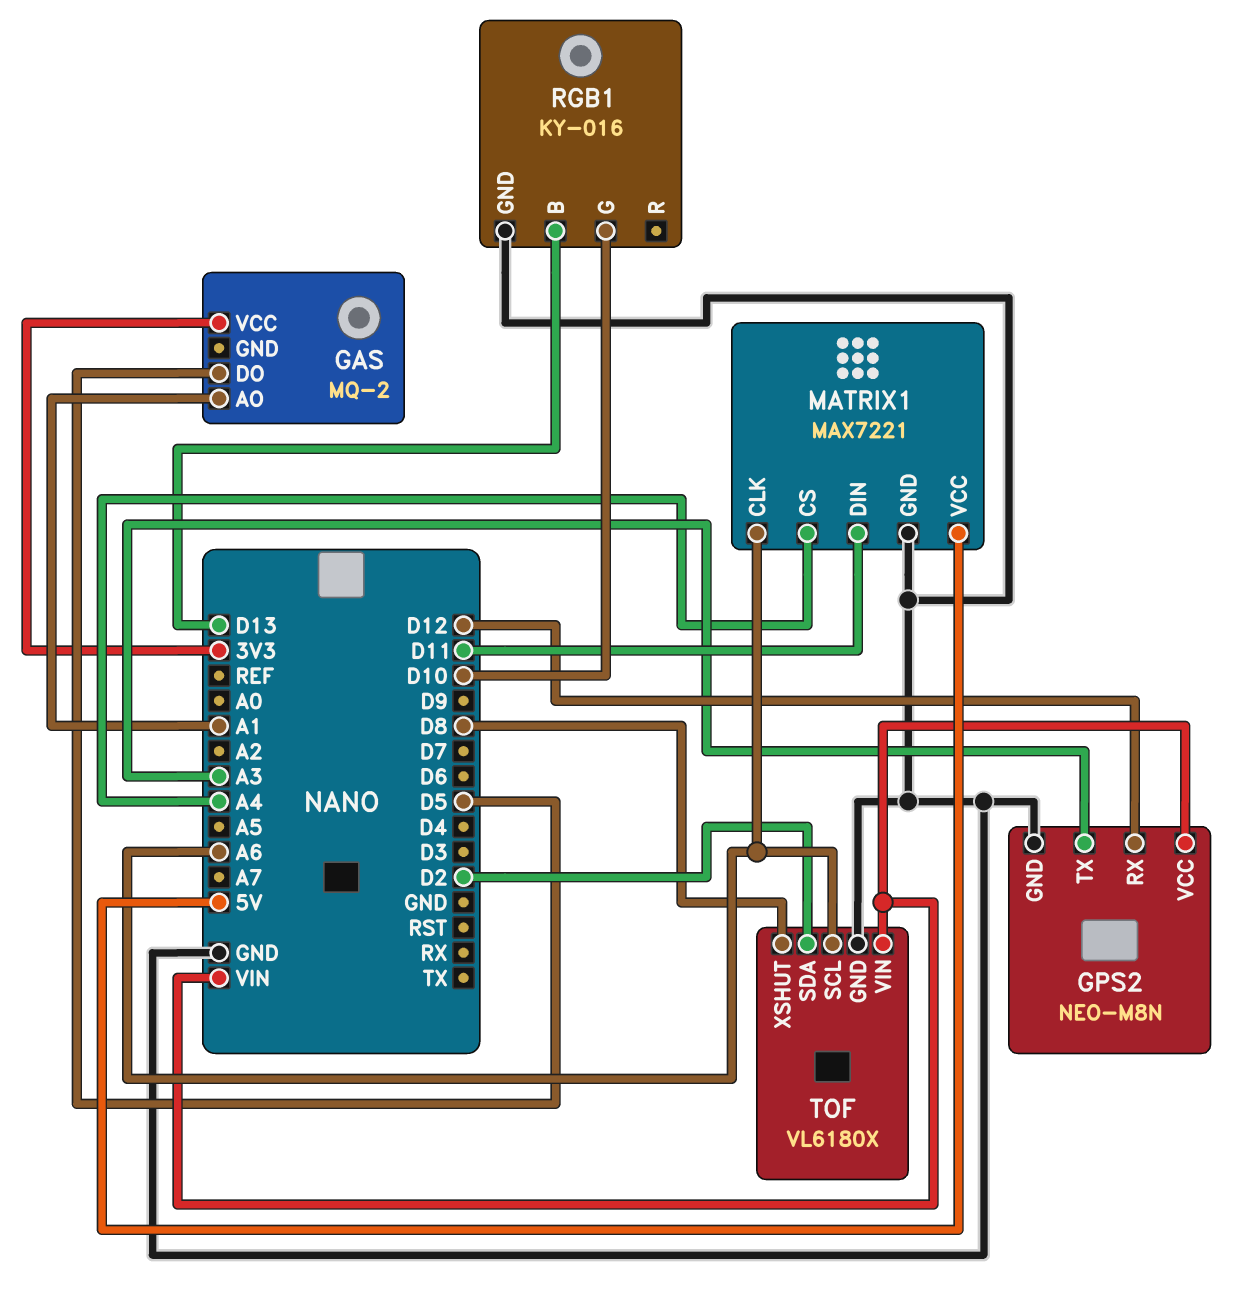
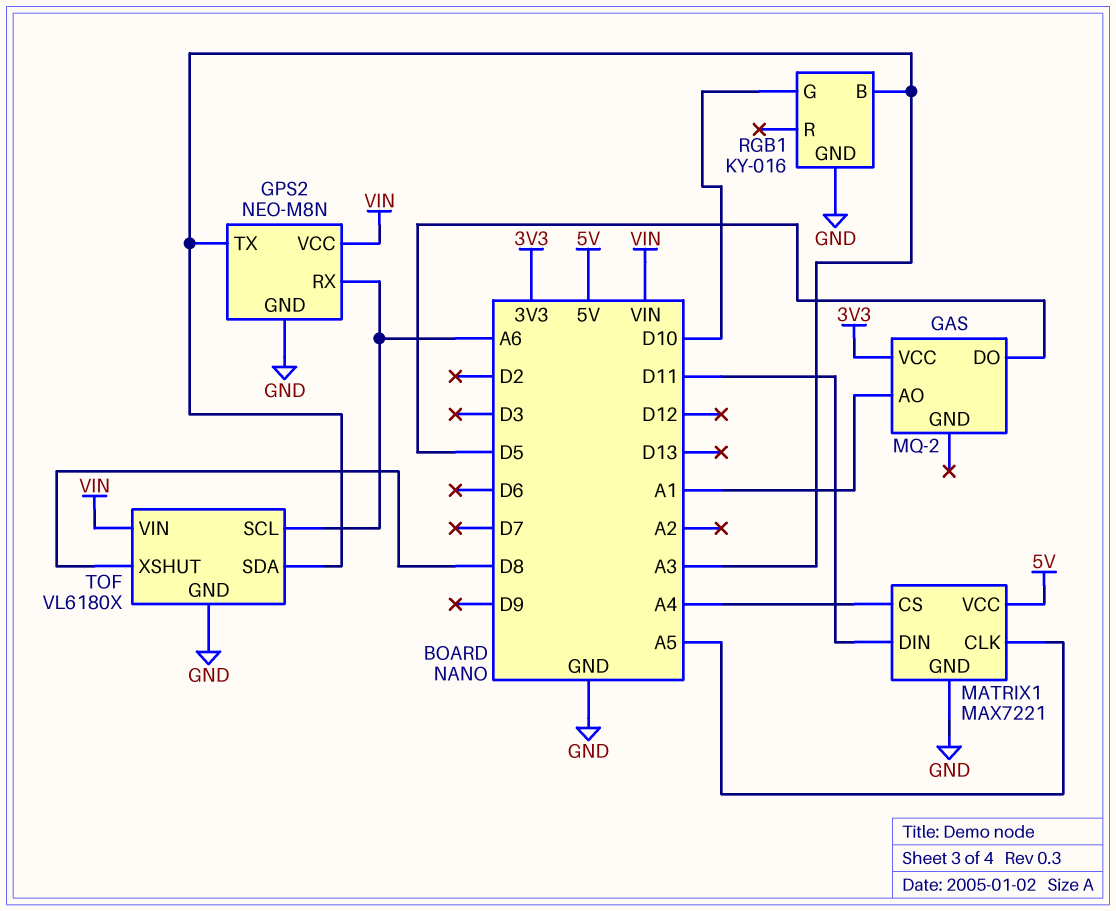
GPS2 pin RX: D12 -> A6
MATRIX1 pin CLK: A6 -> A5
RGB1 pin B: D13 -> A3
TOF pin SDA: D2 -> A3

